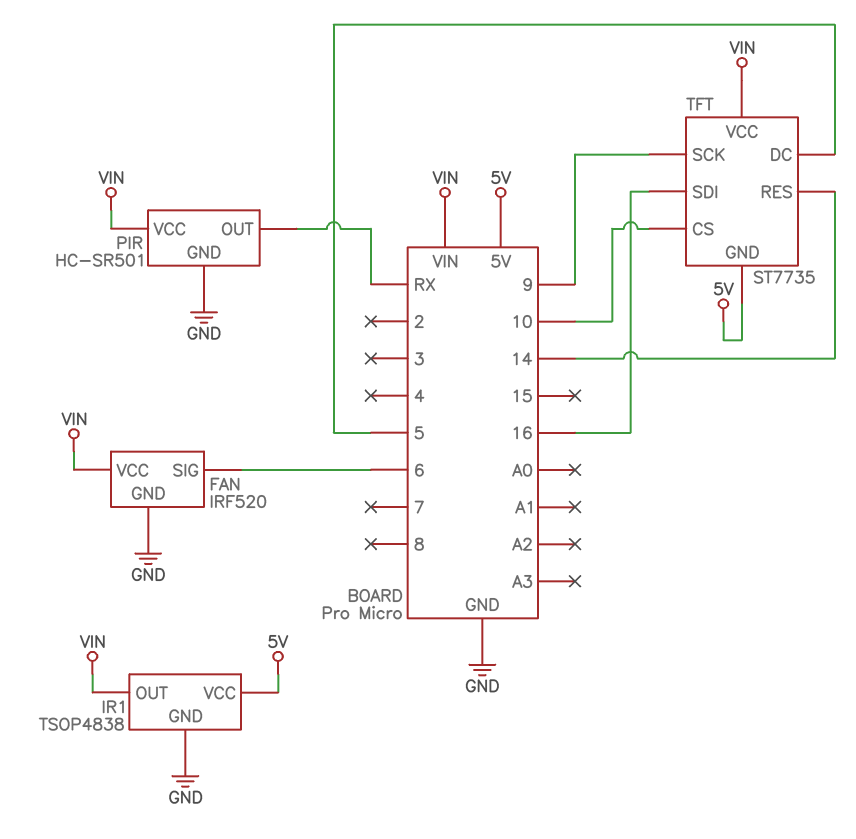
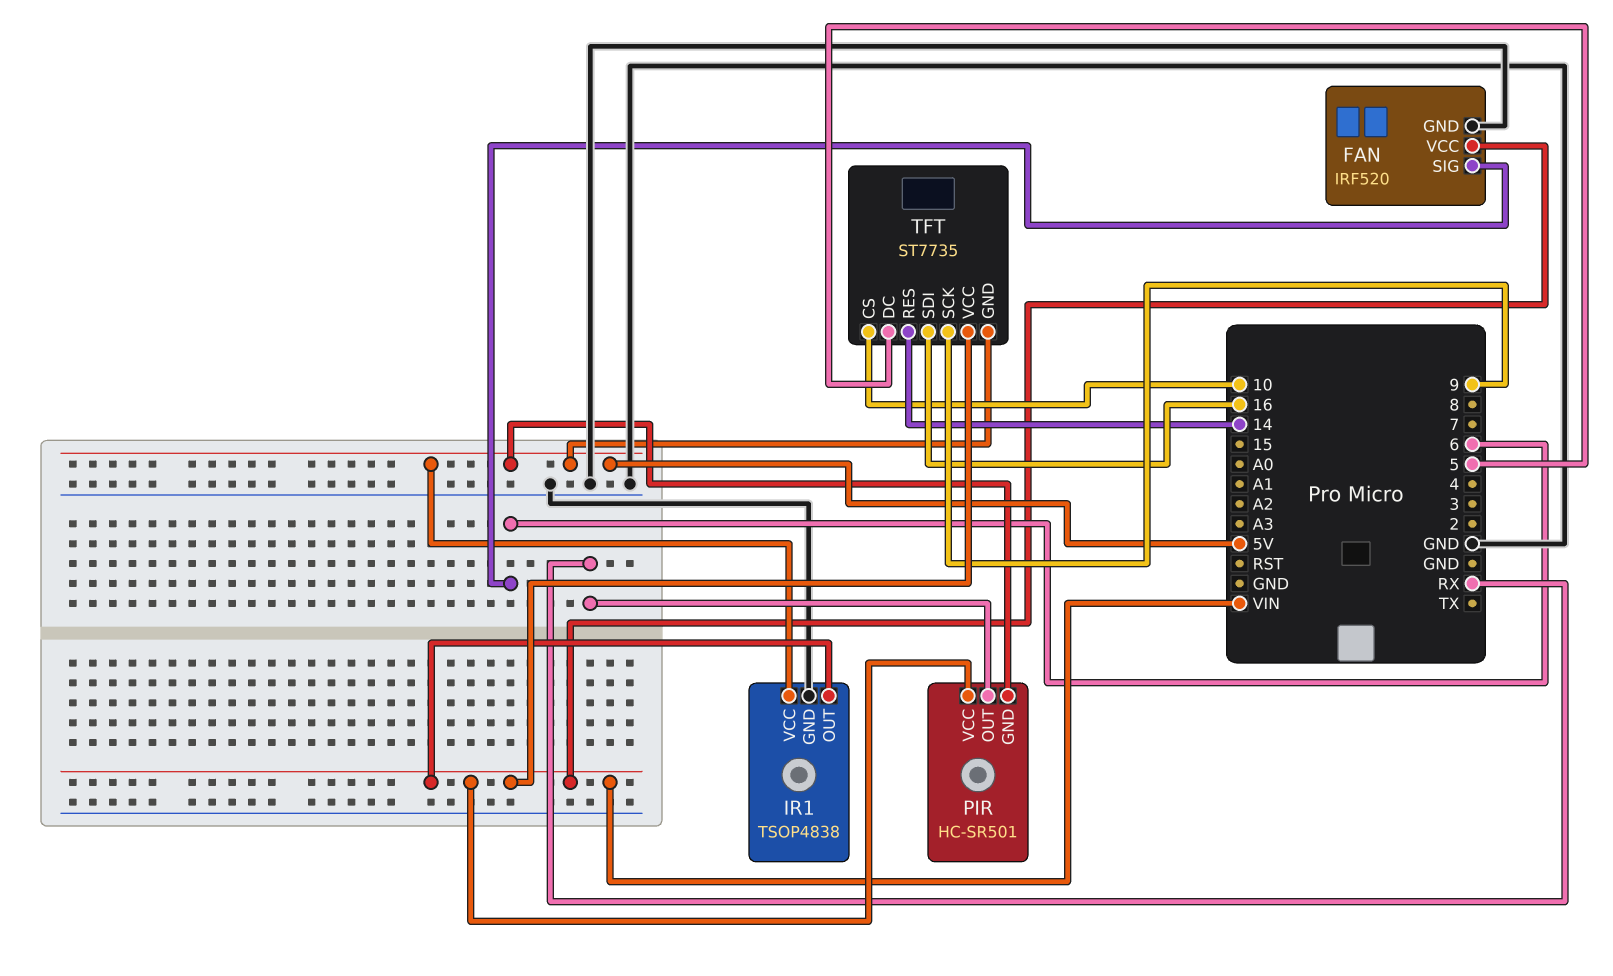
PIR pin GND: GND -> 5V

